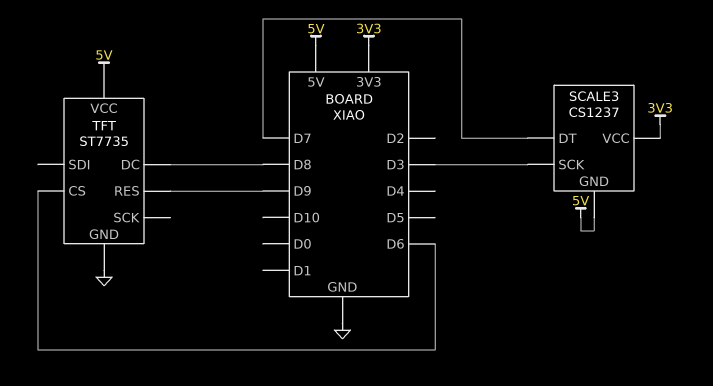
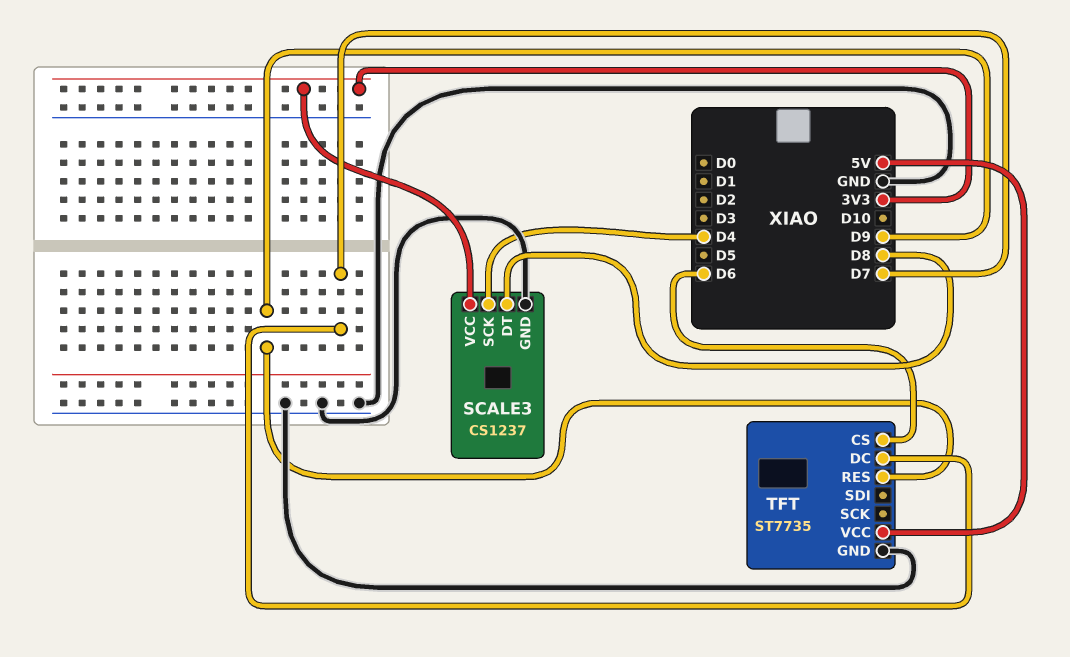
SCALE3 pin DT: D7 -> D8
SCALE3 pin GND: 5V -> GND
SCALE3 pin SCK: D3 -> D4
TFT pin DC: D8 -> D7

